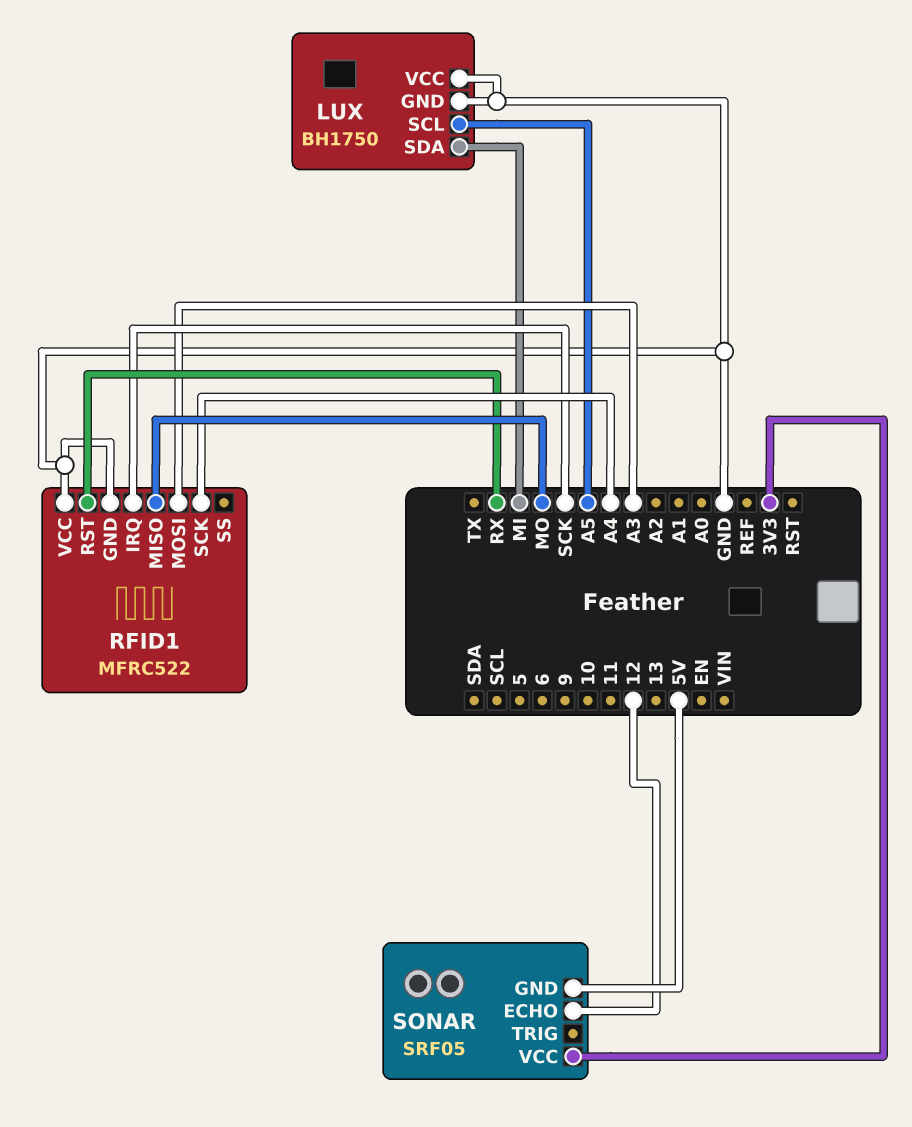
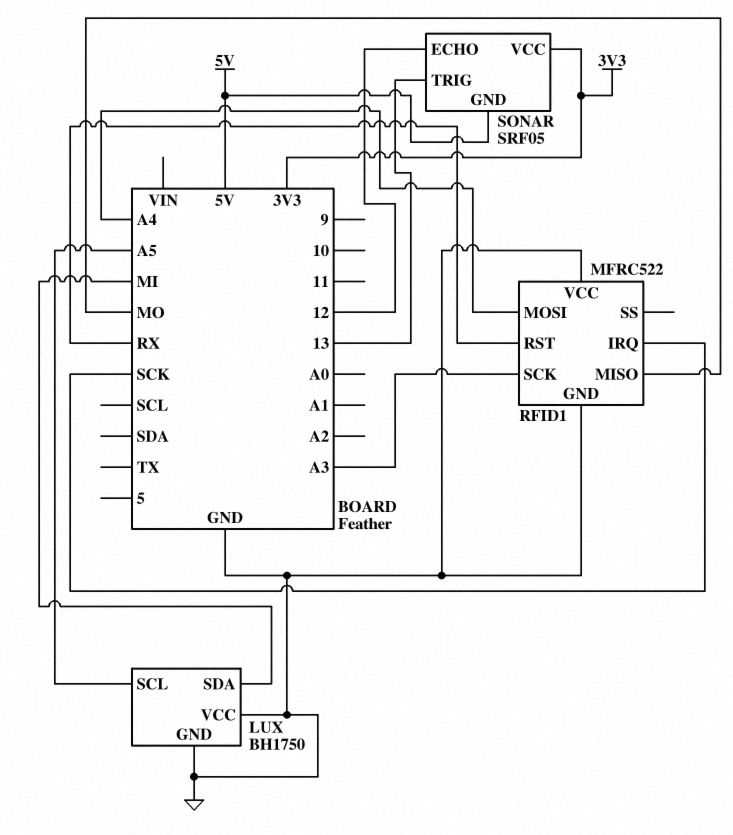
RFID1 pin MOSI: A3 -> A4
RFID1 pin SCK: A4 -> A3
SONAR pin TRIG: none -> 13

